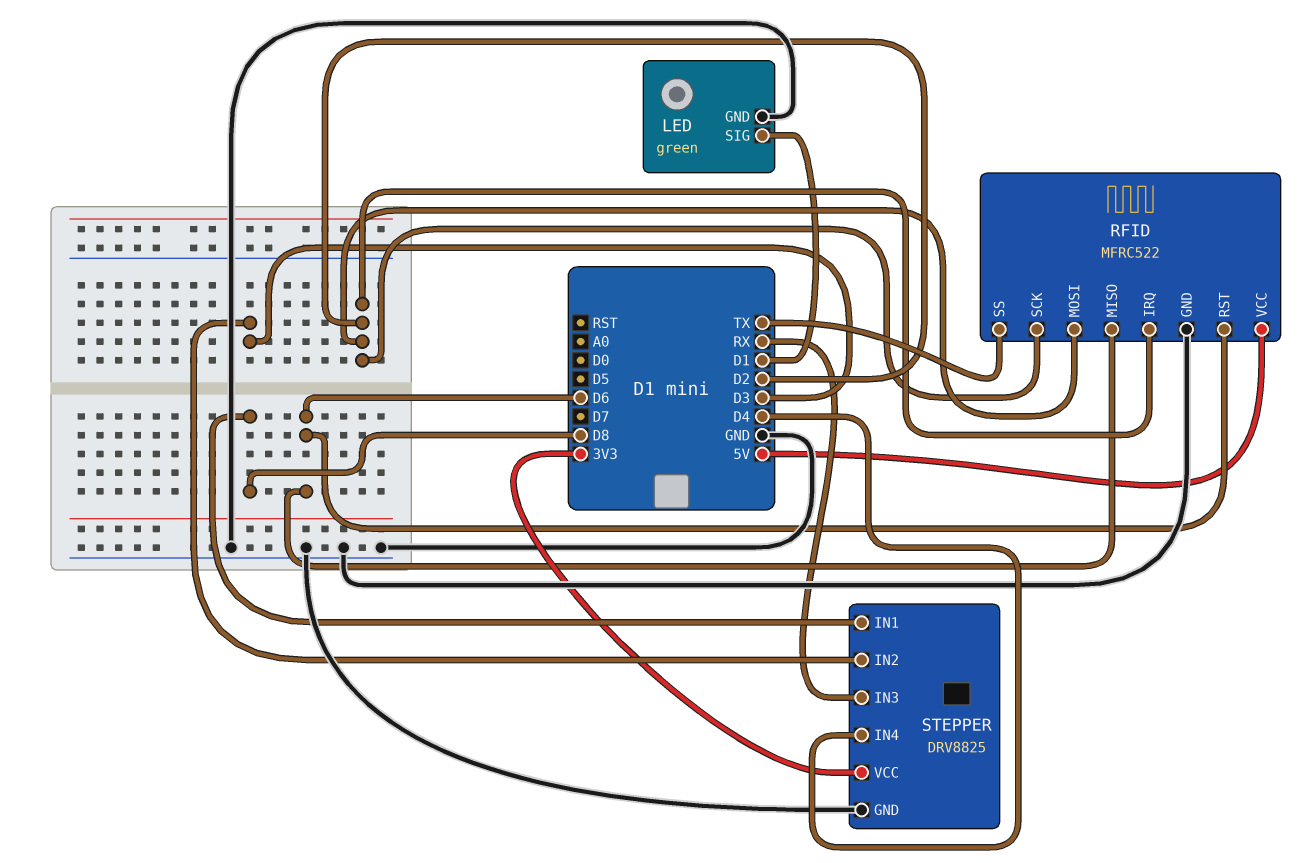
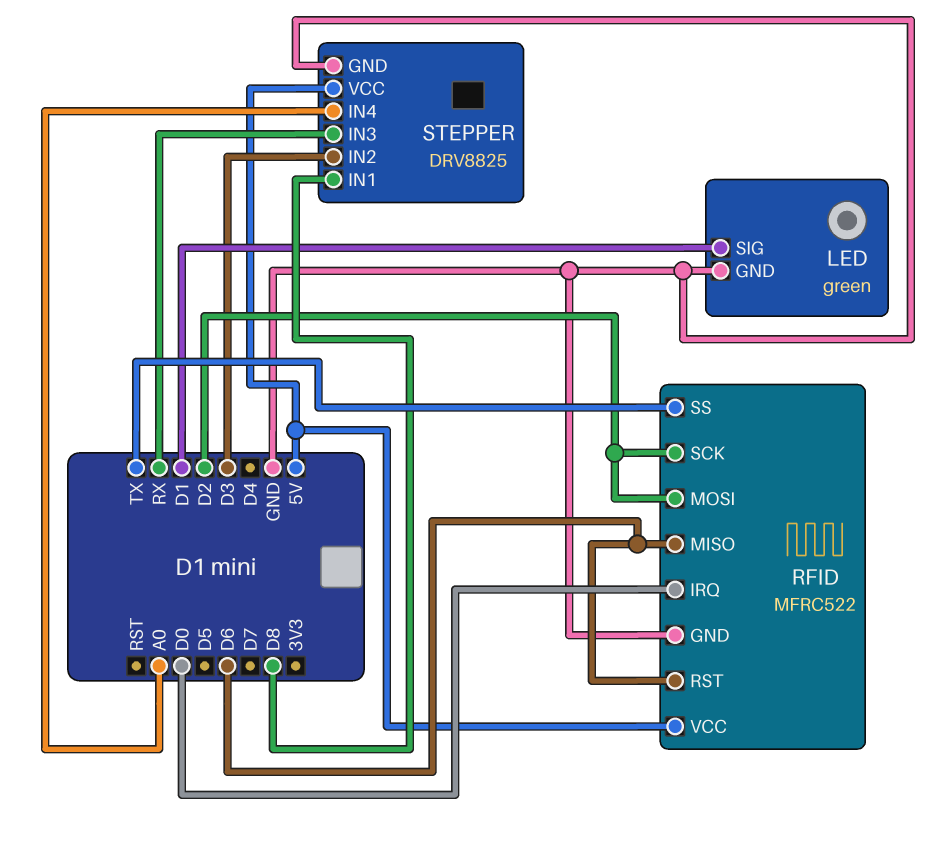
RFID pin IRQ: D2 -> D0
STEPPER pin IN4: D4 -> A0
STEPPER pin VCC: 3V3 -> 5V

